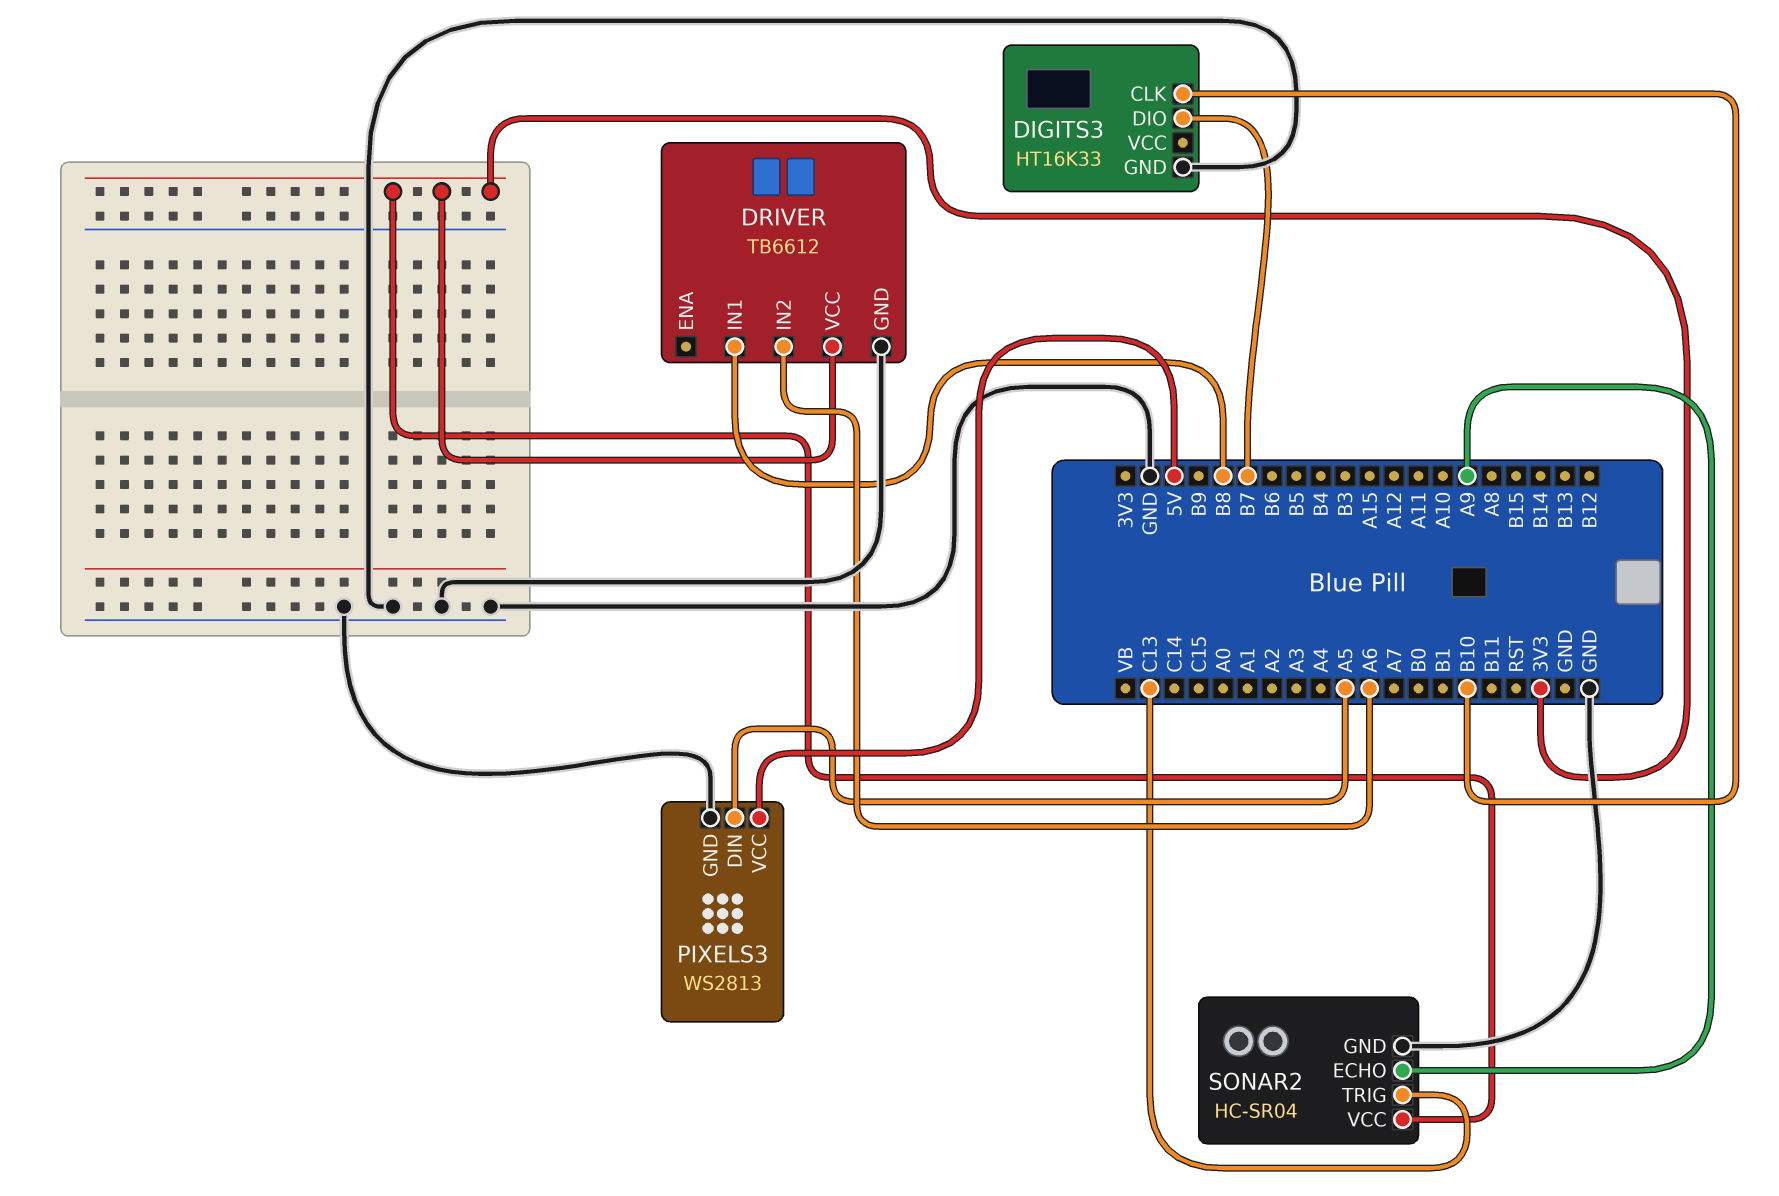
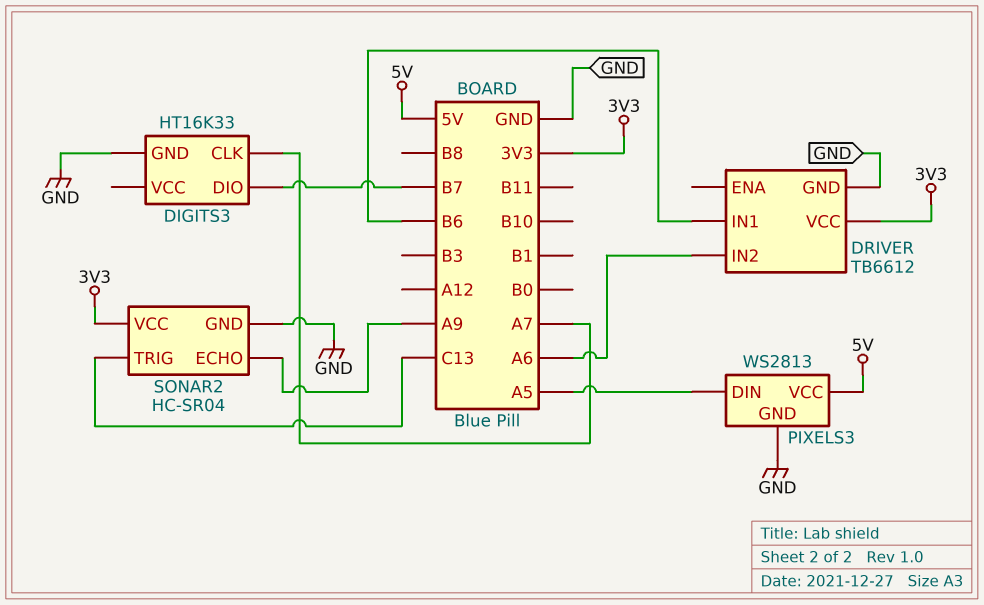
DIGITS3 pin CLK: B10 -> A7
DRIVER pin IN1: B8 -> B6

